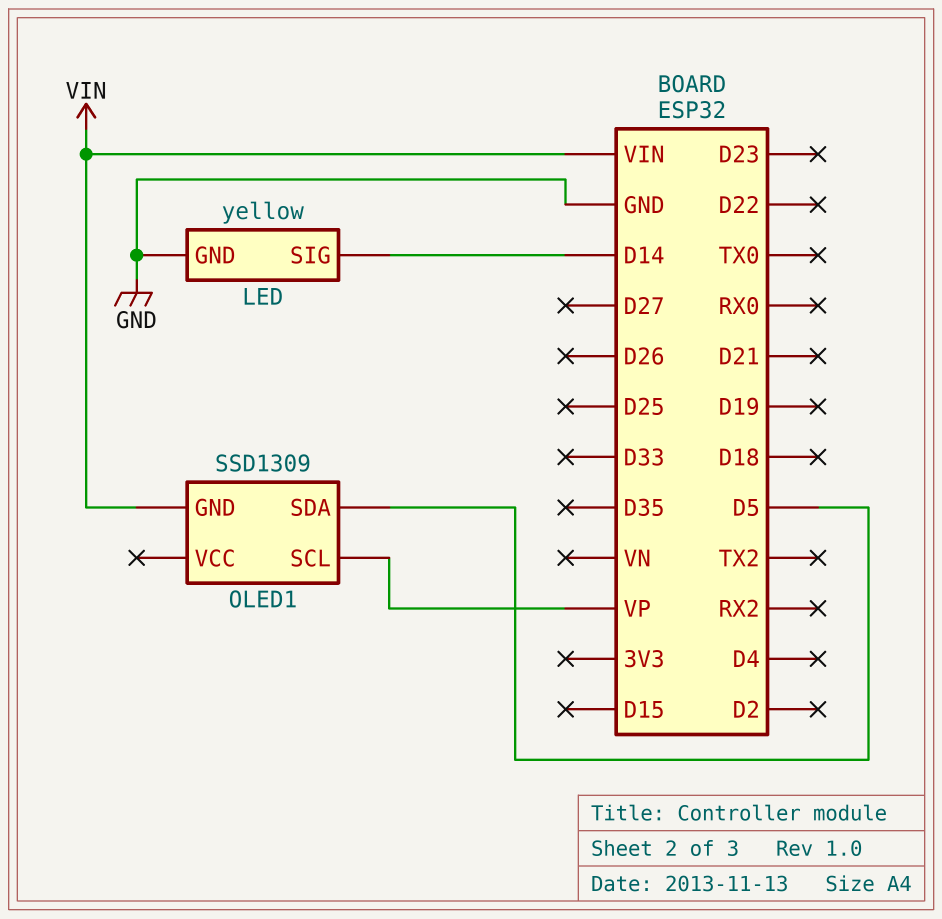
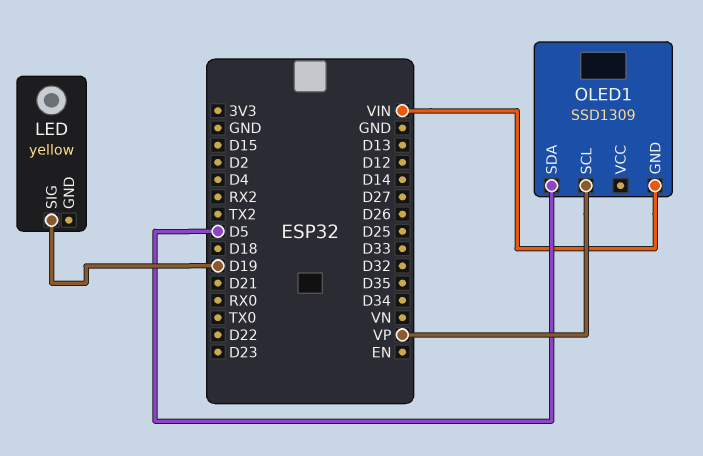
LED pin GND: GND -> none
LED pin SIG: D14 -> D19

